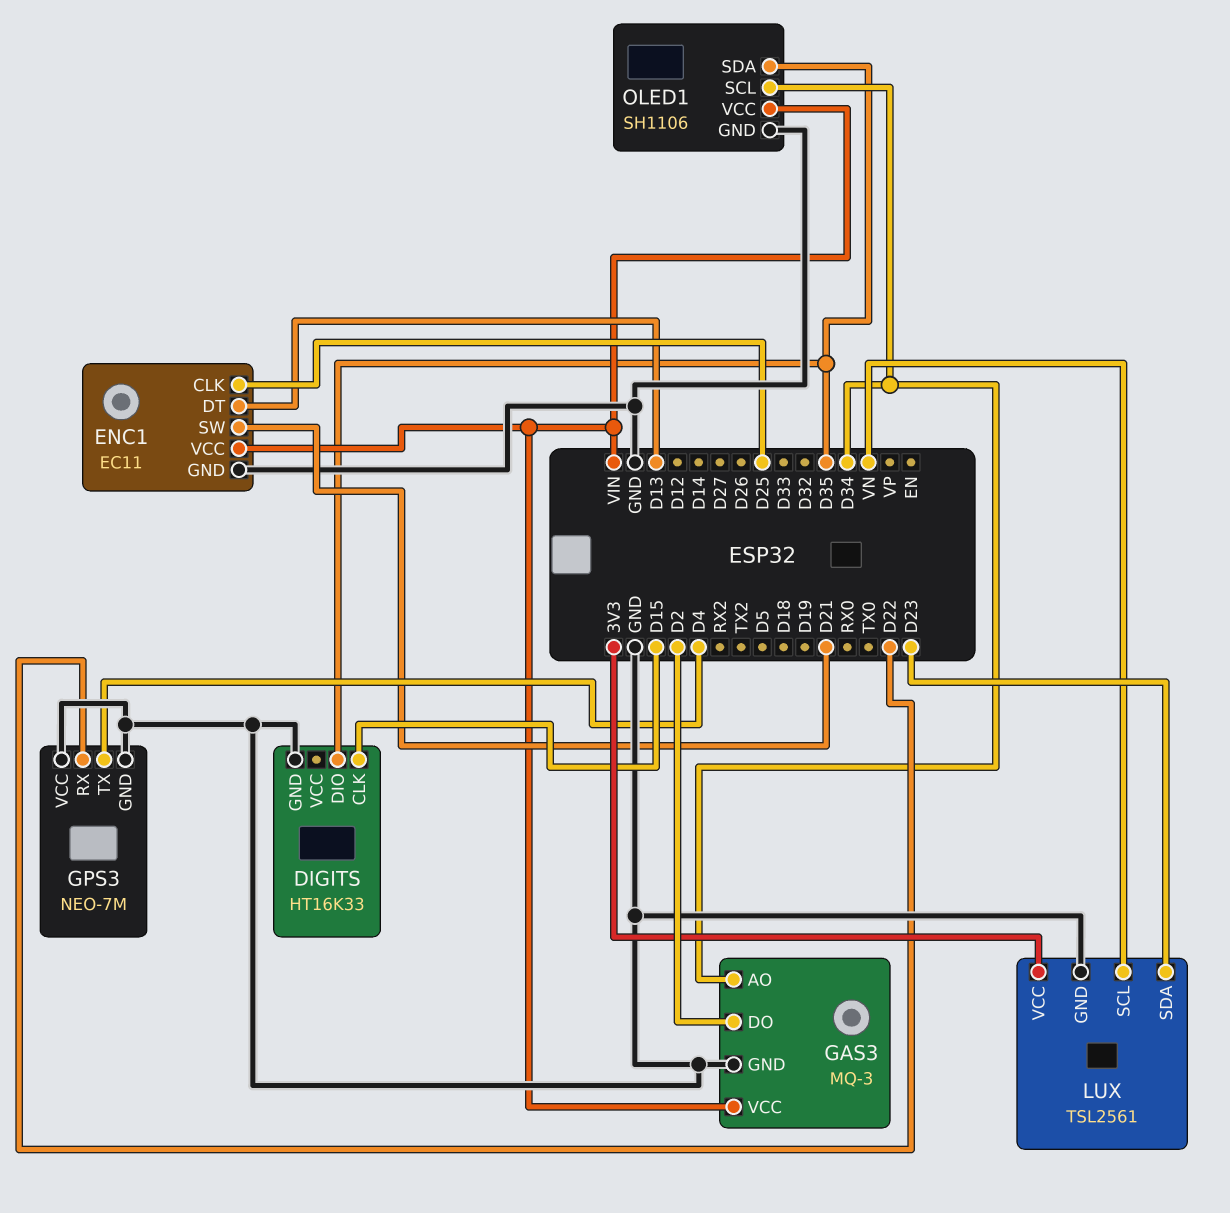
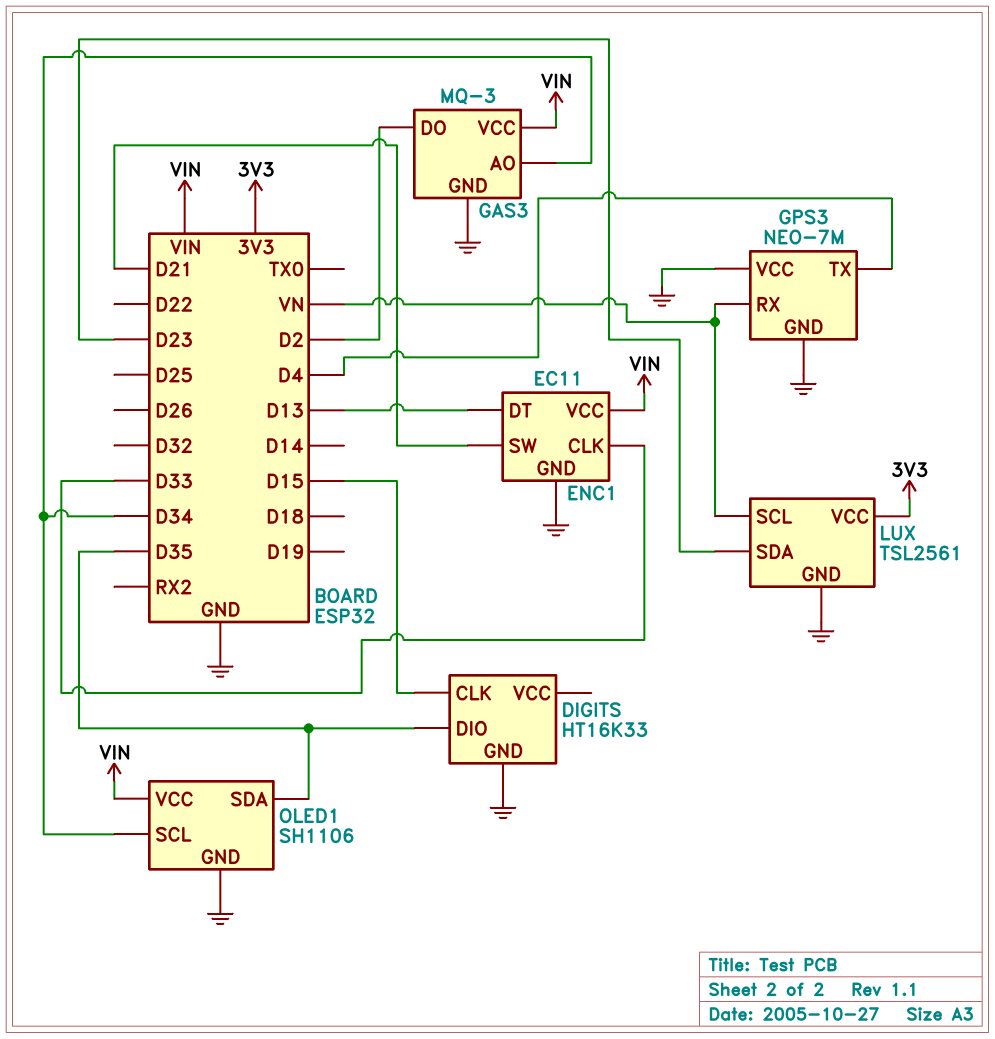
ENC1 pin CLK: D25 -> D33
GPS3 pin RX: D22 -> VN

